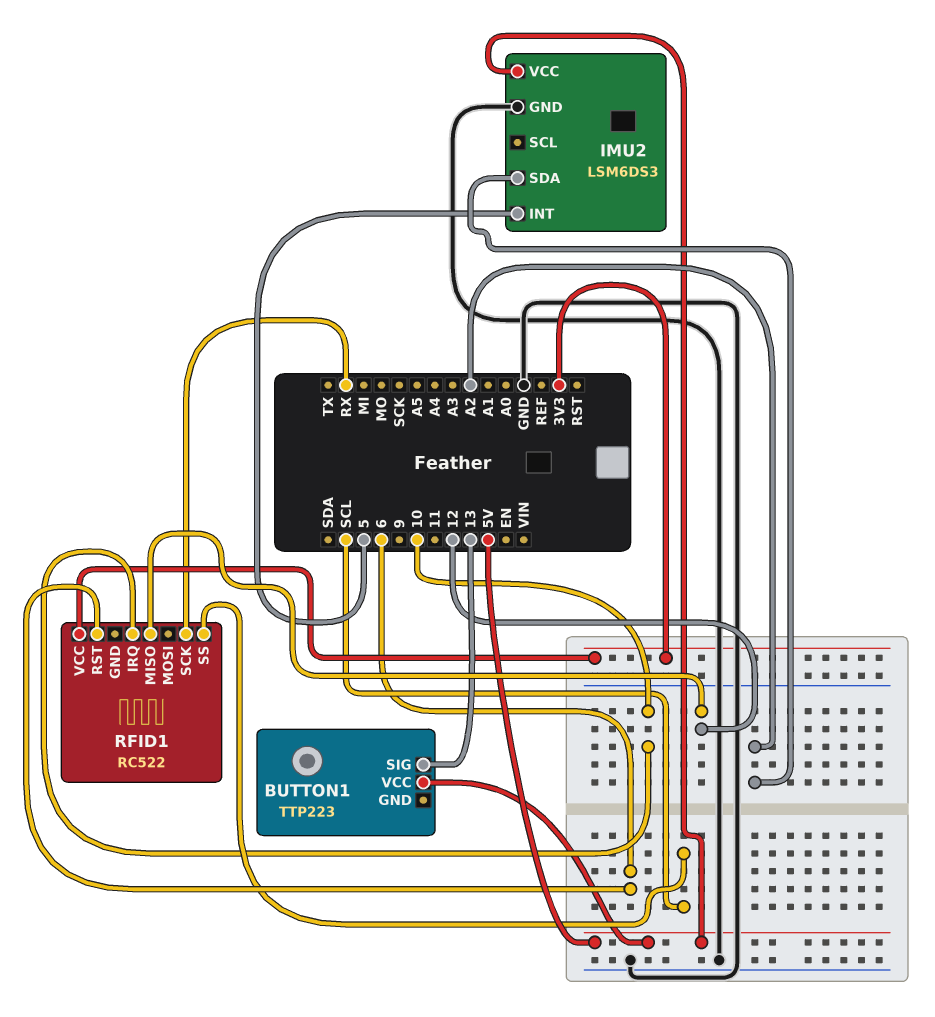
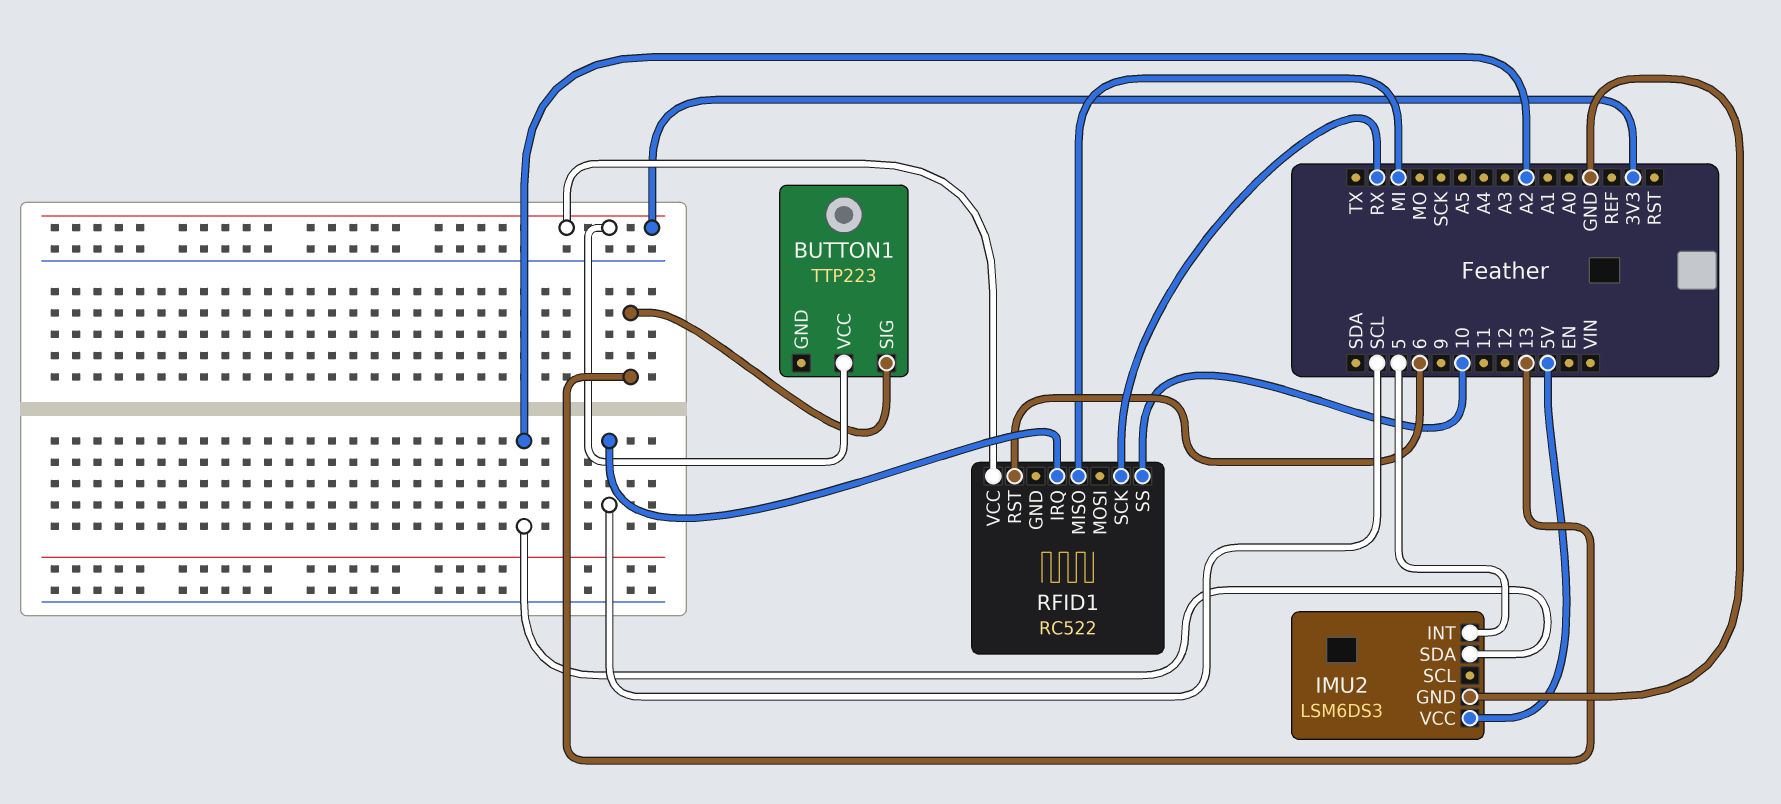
BUTTON1 pin VCC: 5V -> 3V3
RFID1 pin IRQ: 10 -> SCL
RFID1 pin MISO: 12 -> MI
RFID1 pin SS: SCL -> 10

